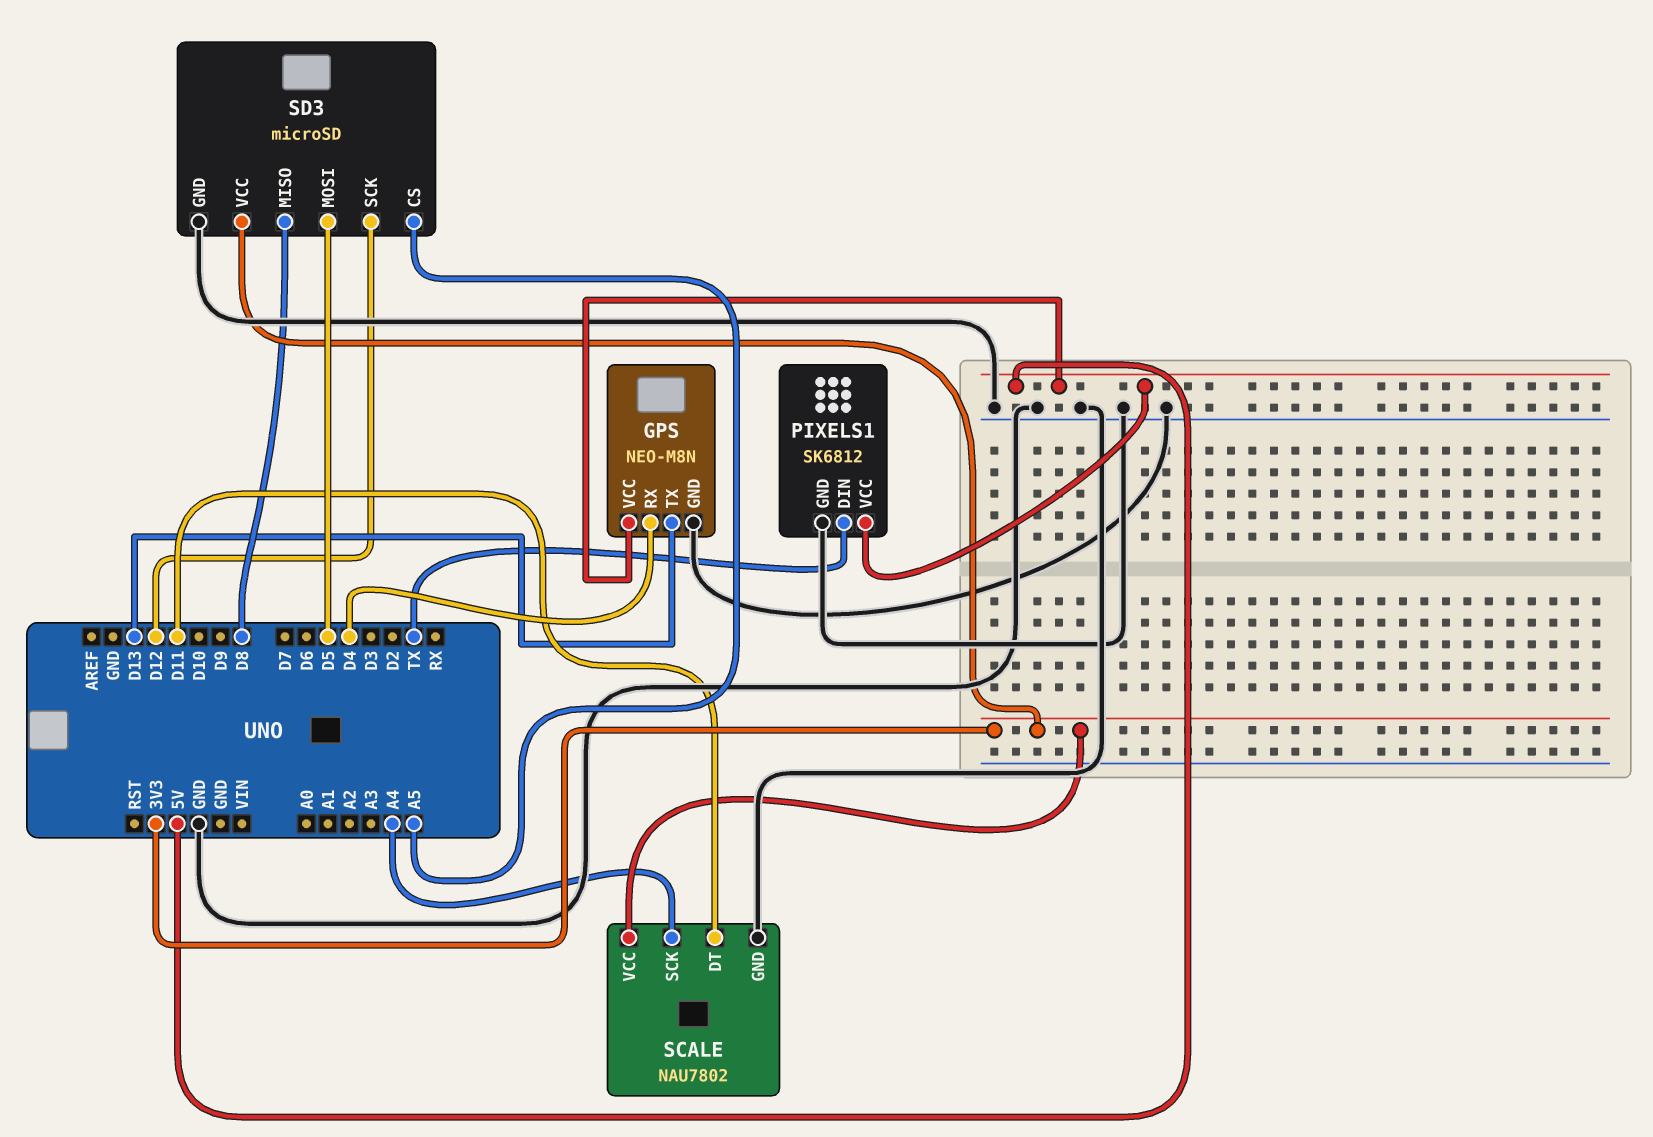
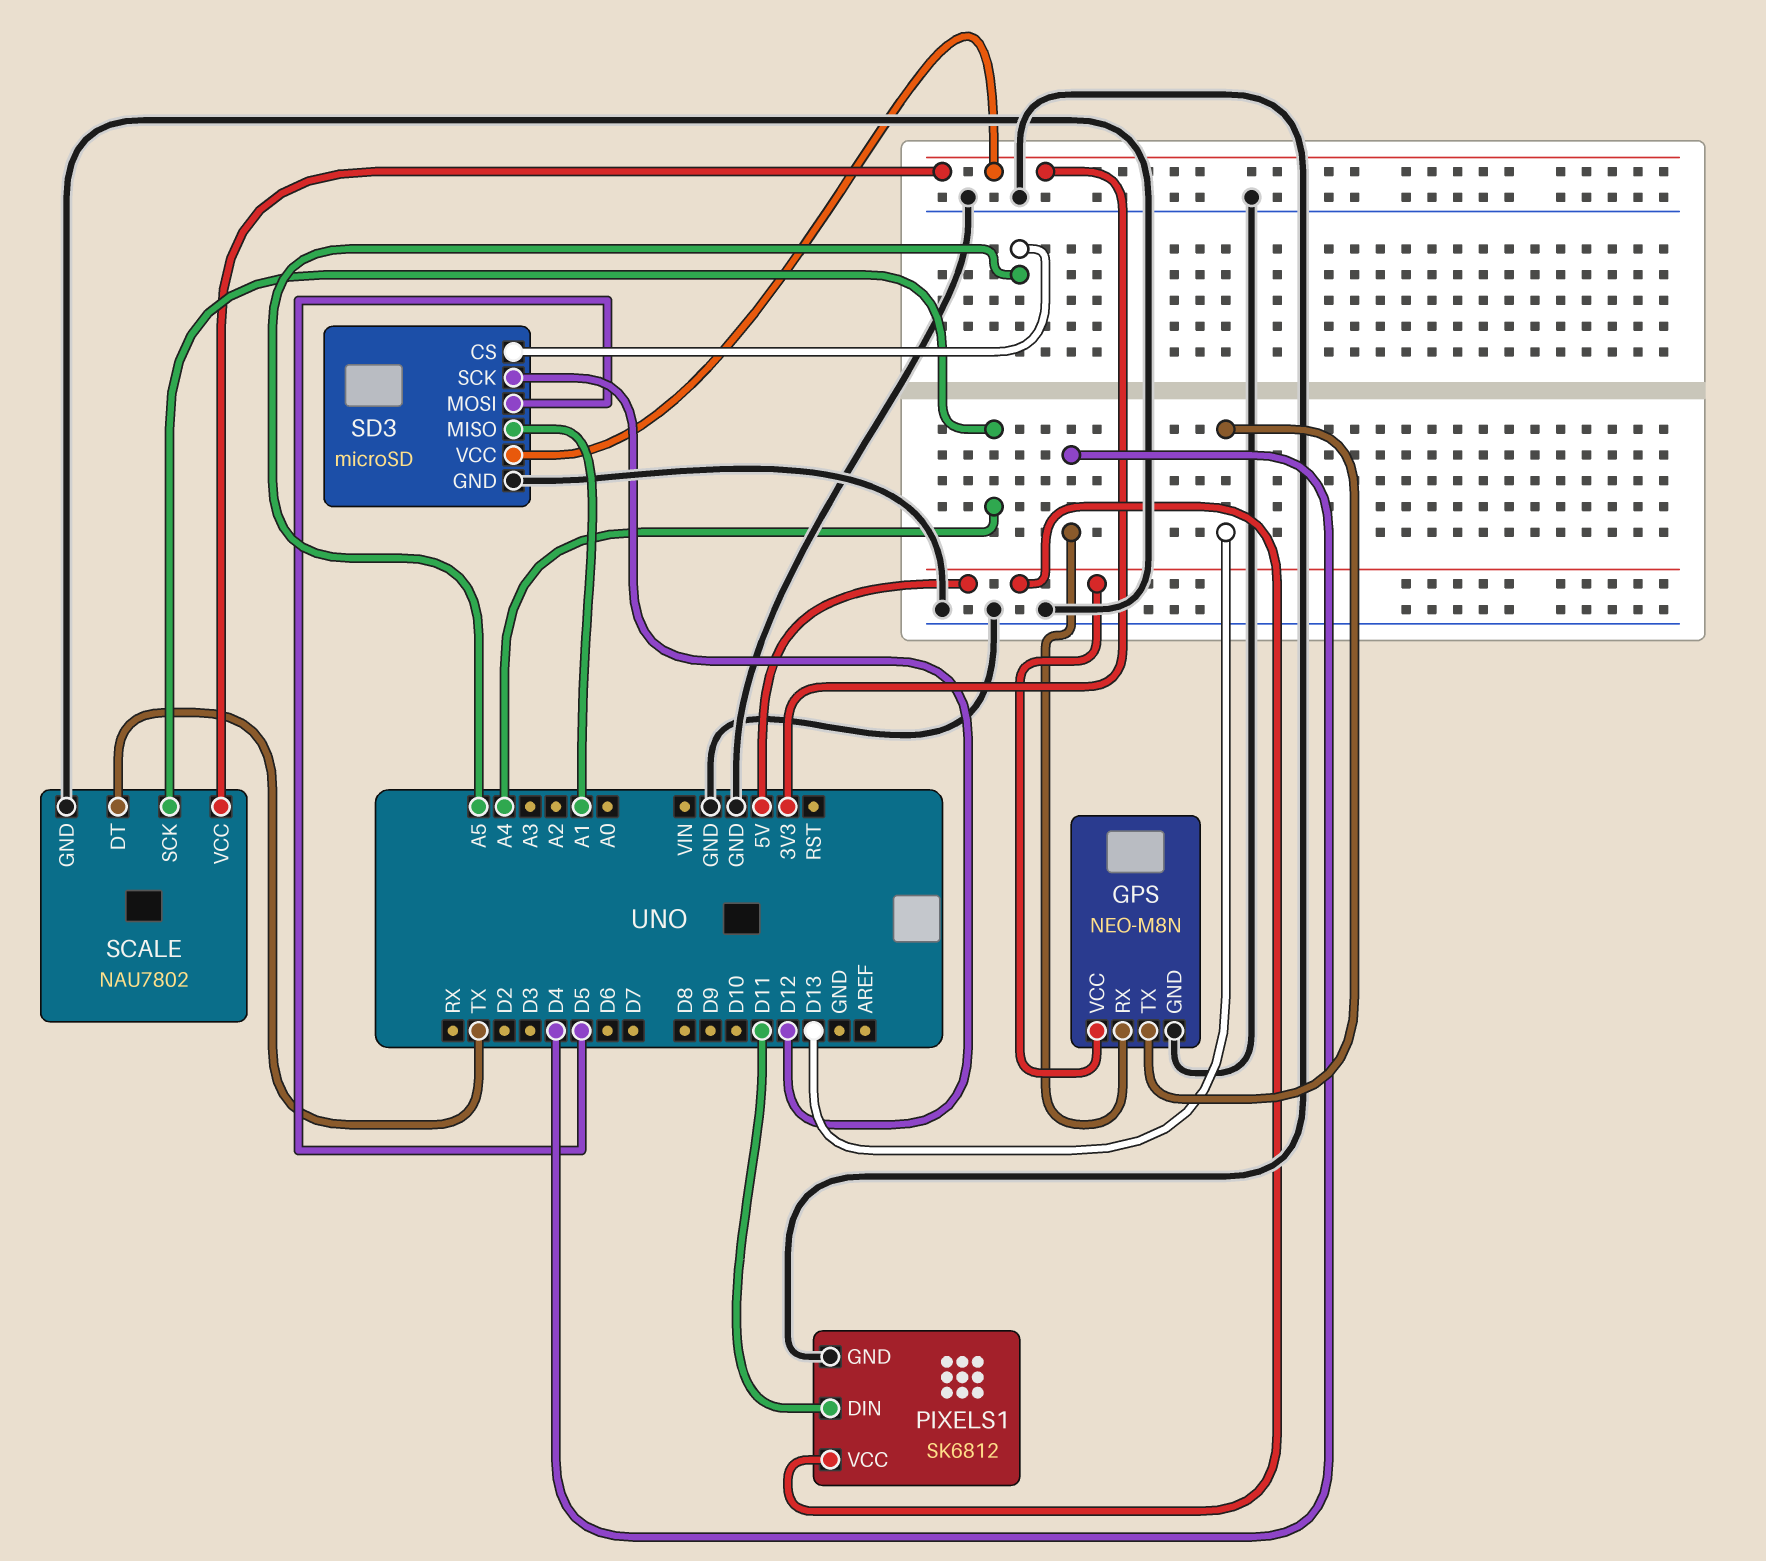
PIXELS1 pin DIN: TX -> D11
SCALE pin DT: D11 -> TX
SD3 pin MISO: D8 -> A1

